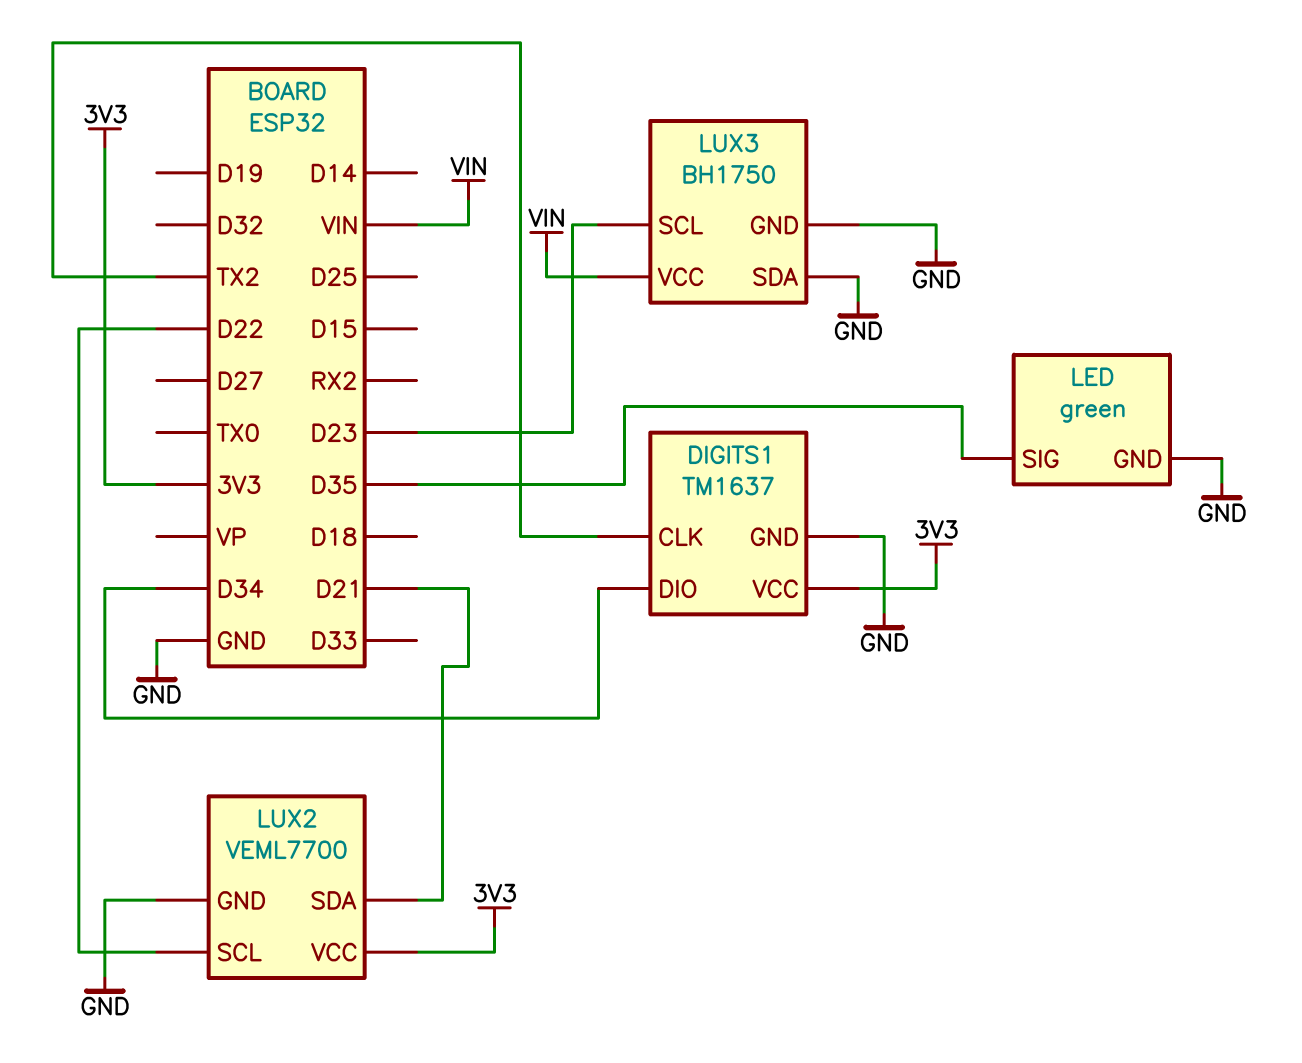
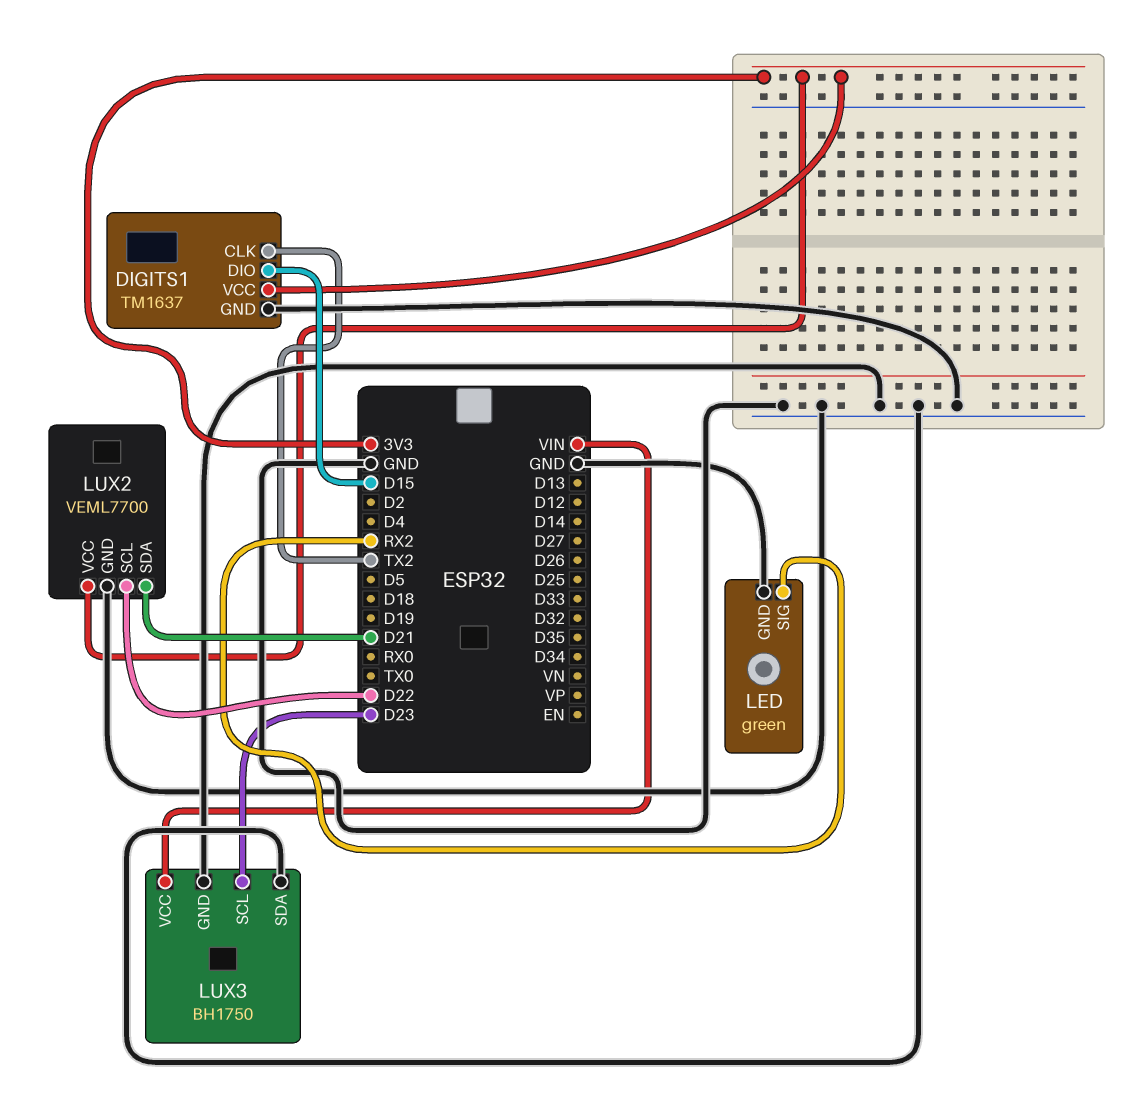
DIGITS1 pin DIO: D34 -> D15
LED pin SIG: D35 -> RX2

